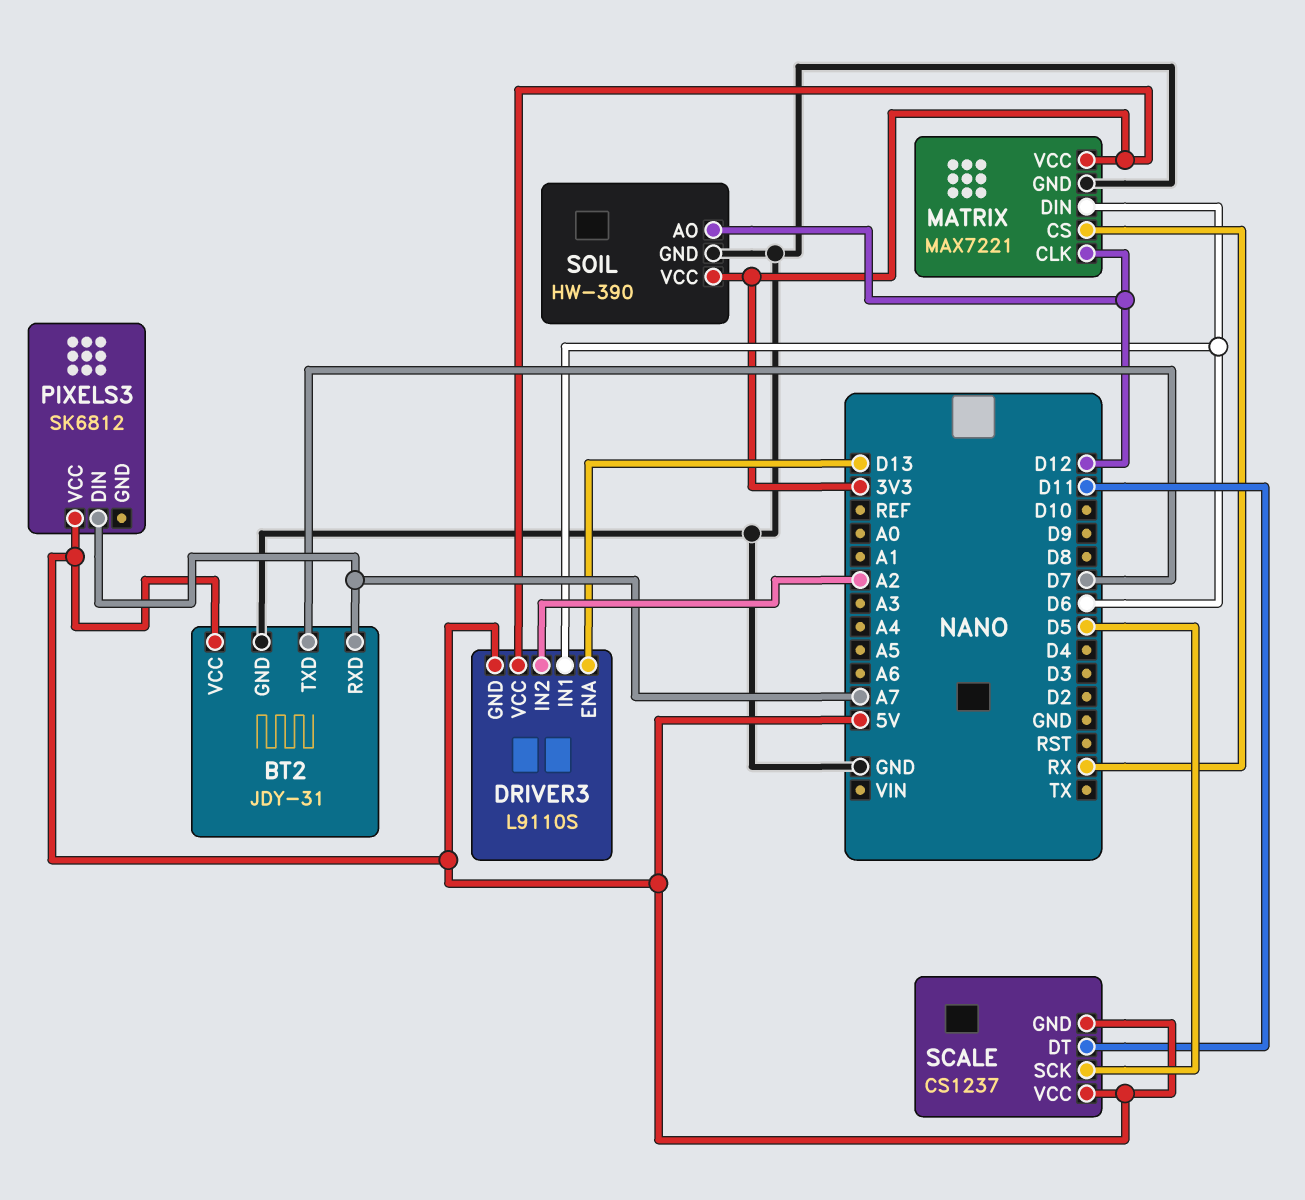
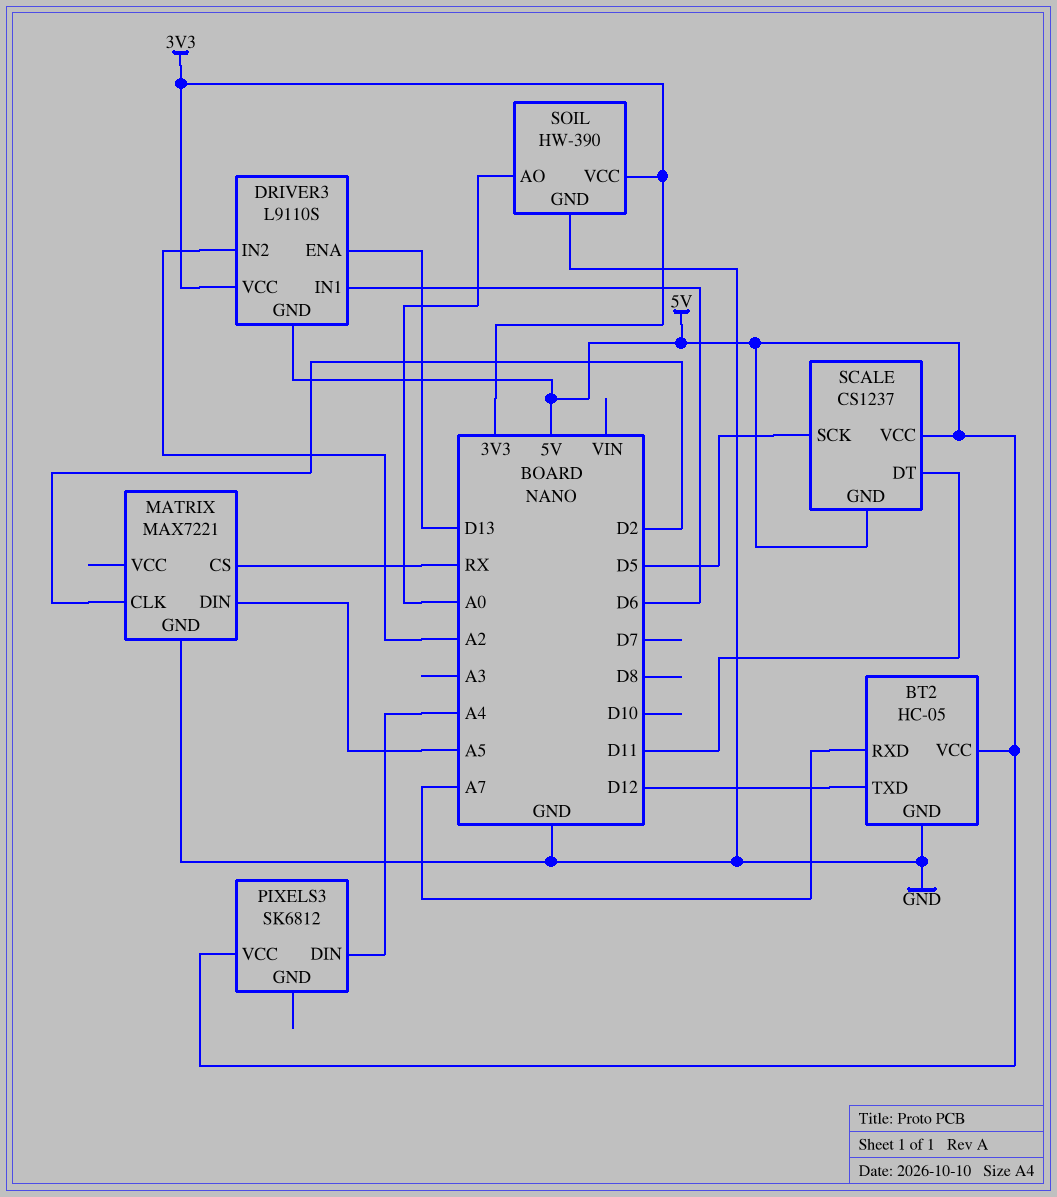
BT2: JDY-31 -> HC-05
BT2 pin TXD: D7 -> D12
MATRIX pin CLK: D12 -> D2
MATRIX pin DIN: D6 -> A5
MATRIX pin VCC: 3V3 -> none
PIXELS3 pin DIN: A7 -> A4
SOIL pin AO: D12 -> A0

